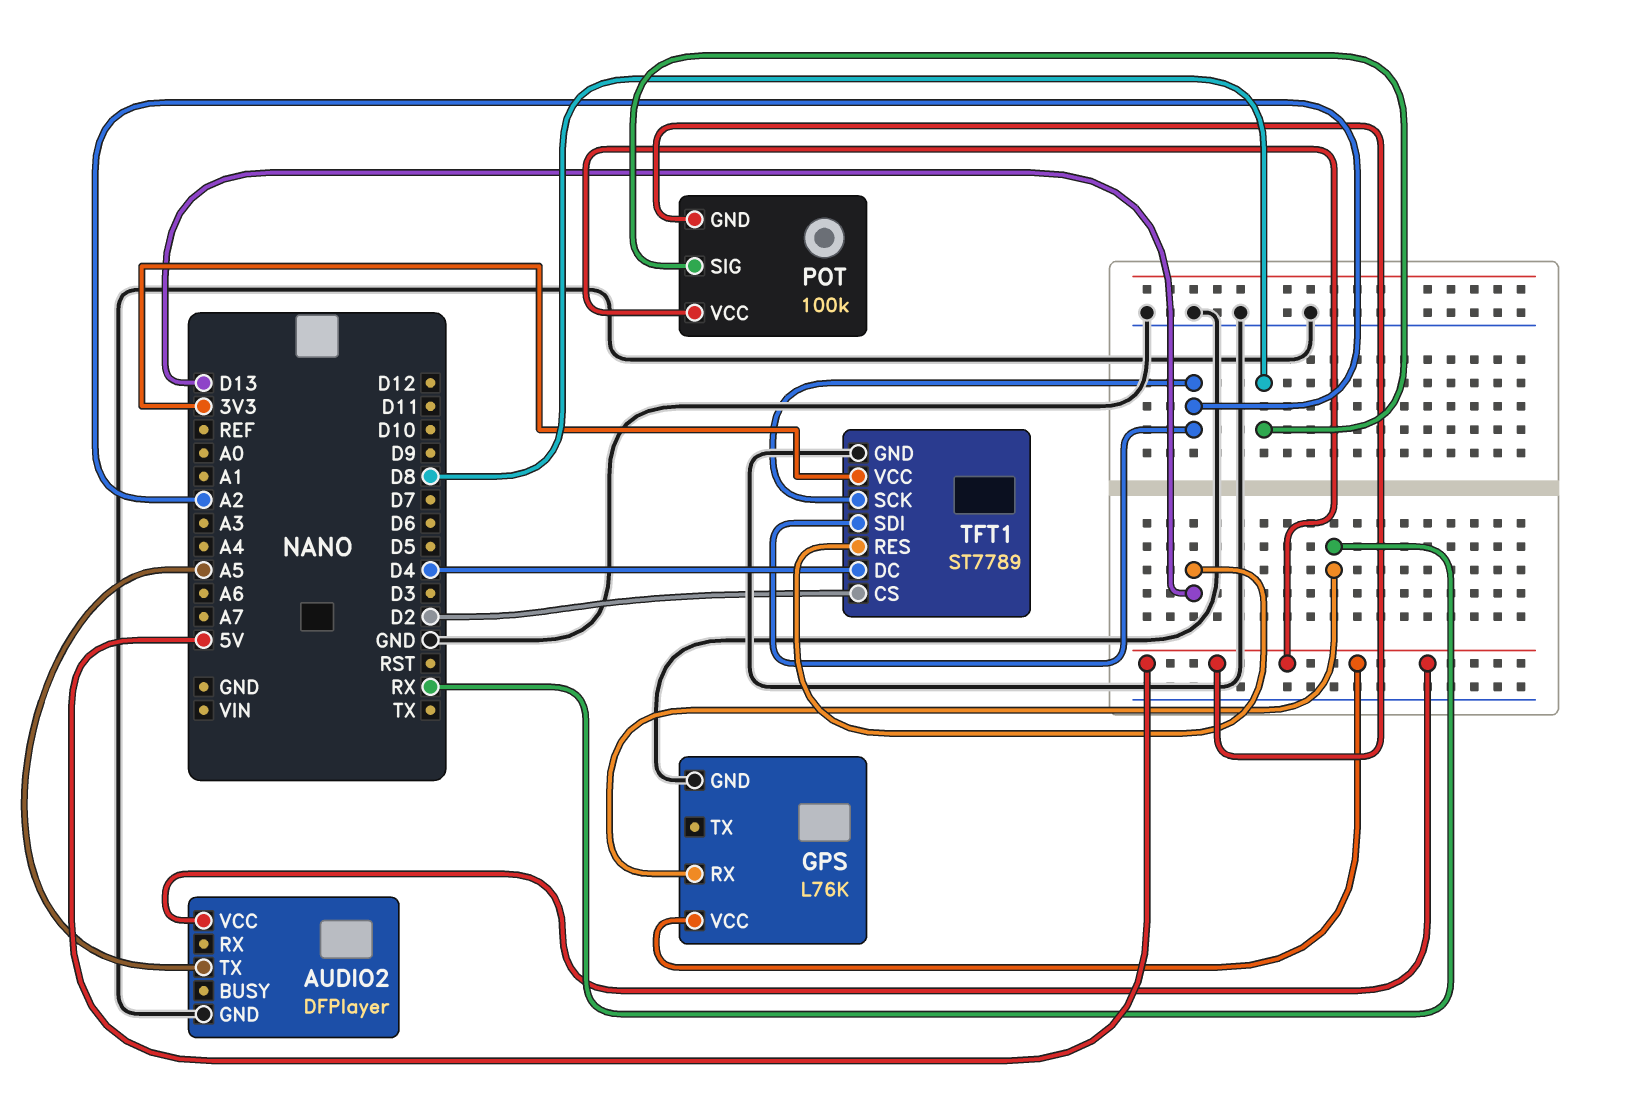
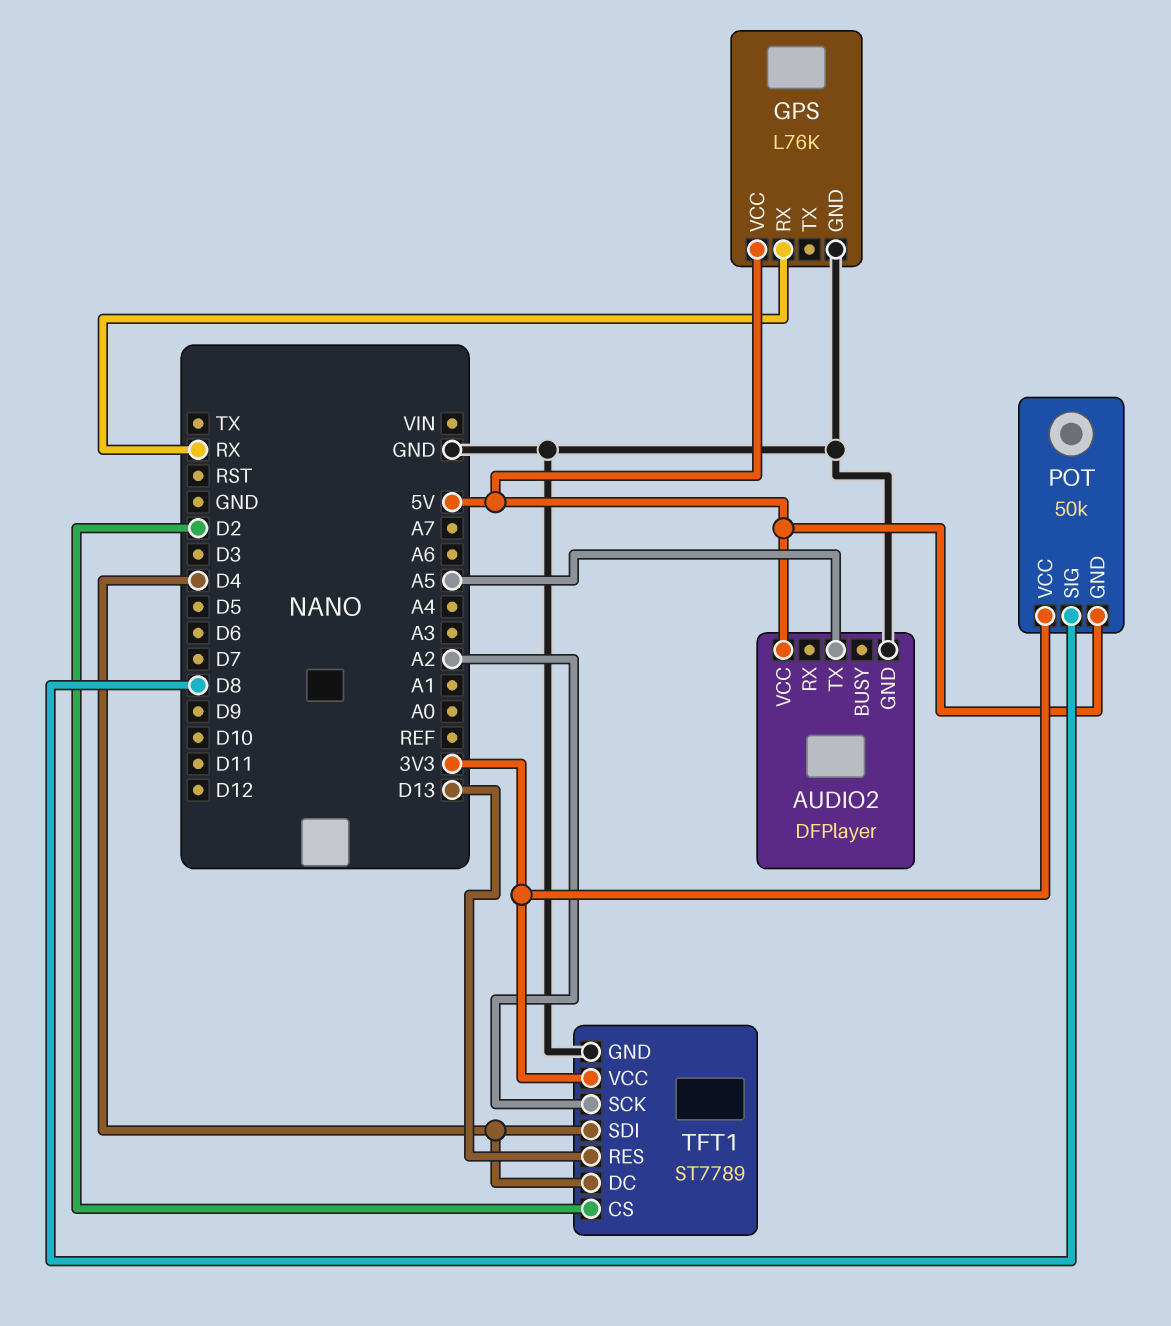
POT: 100k -> 50k
POT pin VCC: 5V -> 3V3
TFT1 pin SDI: A2 -> D4

